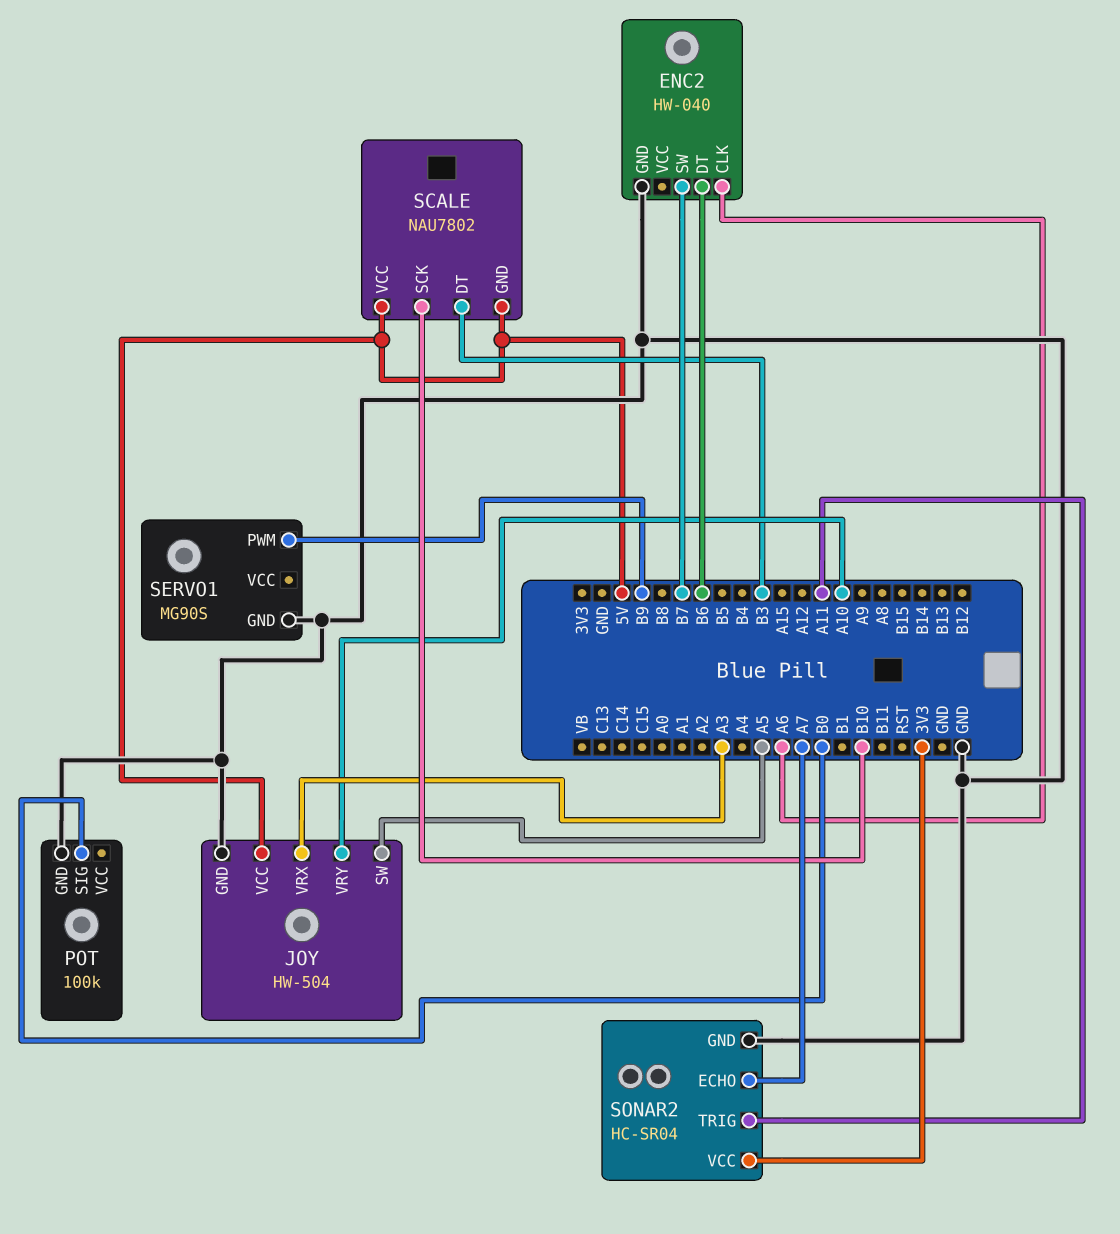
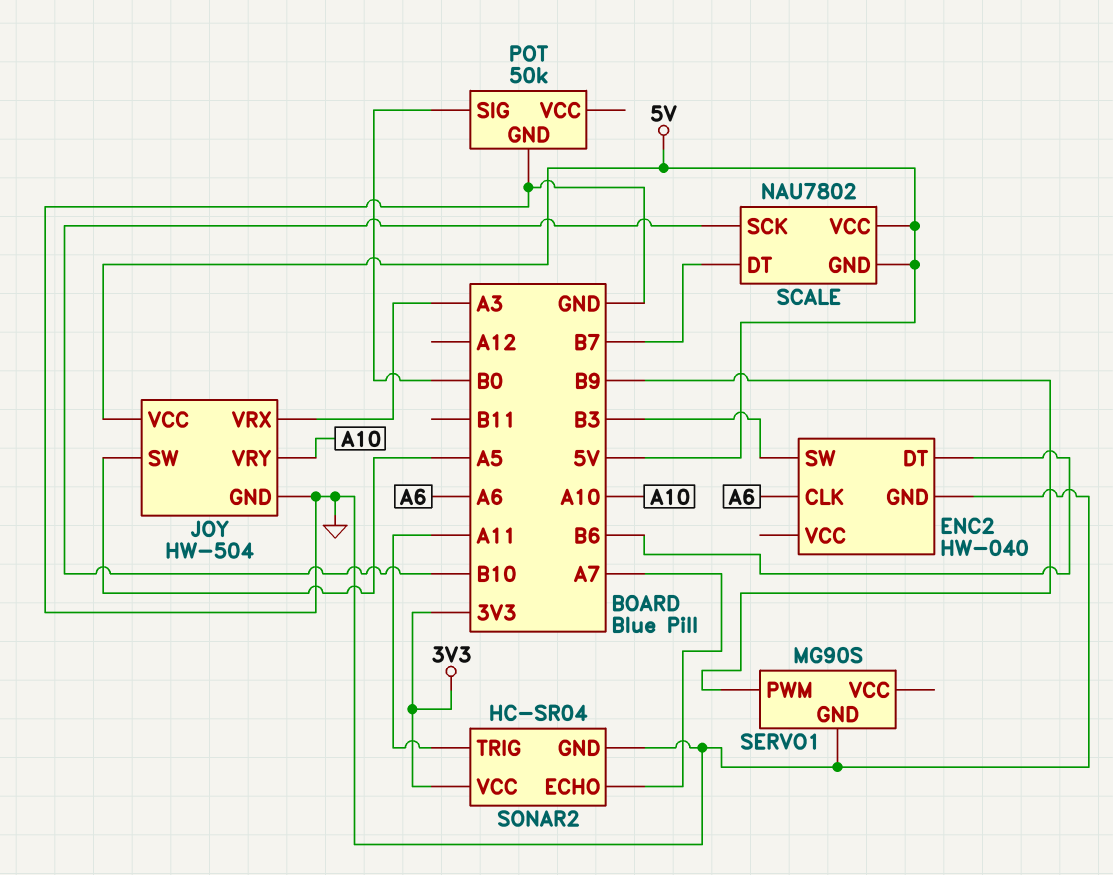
ENC2 pin SW: B7 -> B3
POT: 100k -> 50k
SCALE pin DT: B3 -> B7

